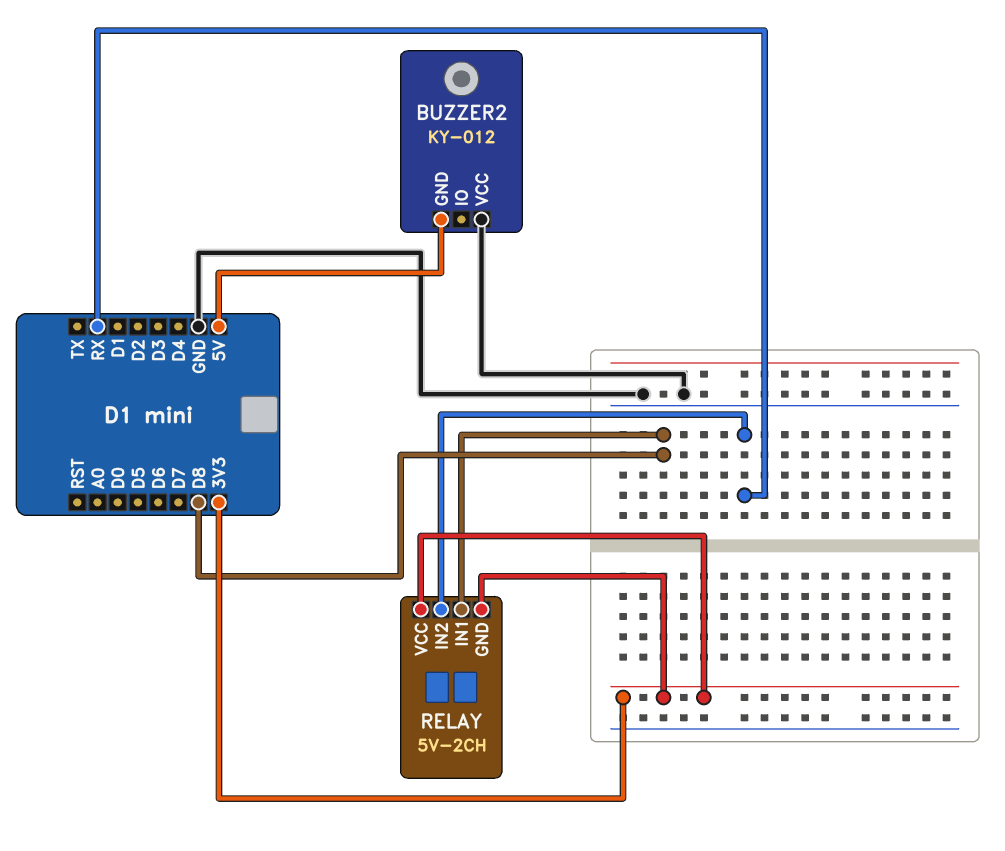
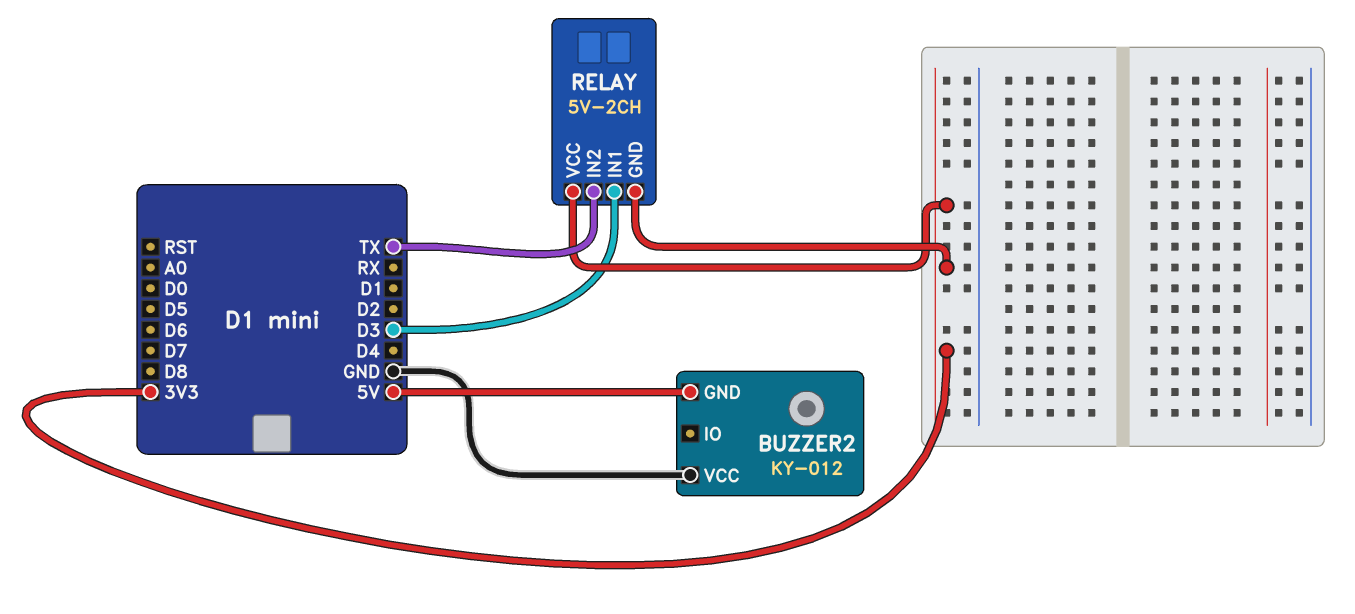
RELAY pin IN1: D8 -> D3
RELAY pin IN2: RX -> TX

